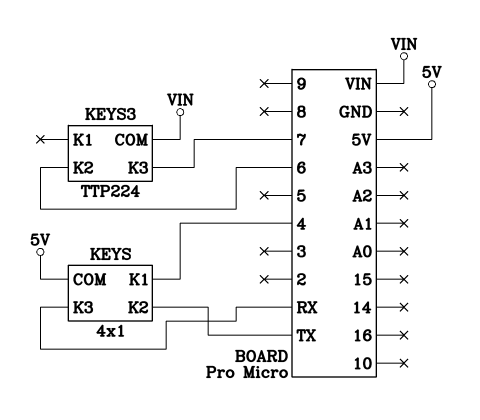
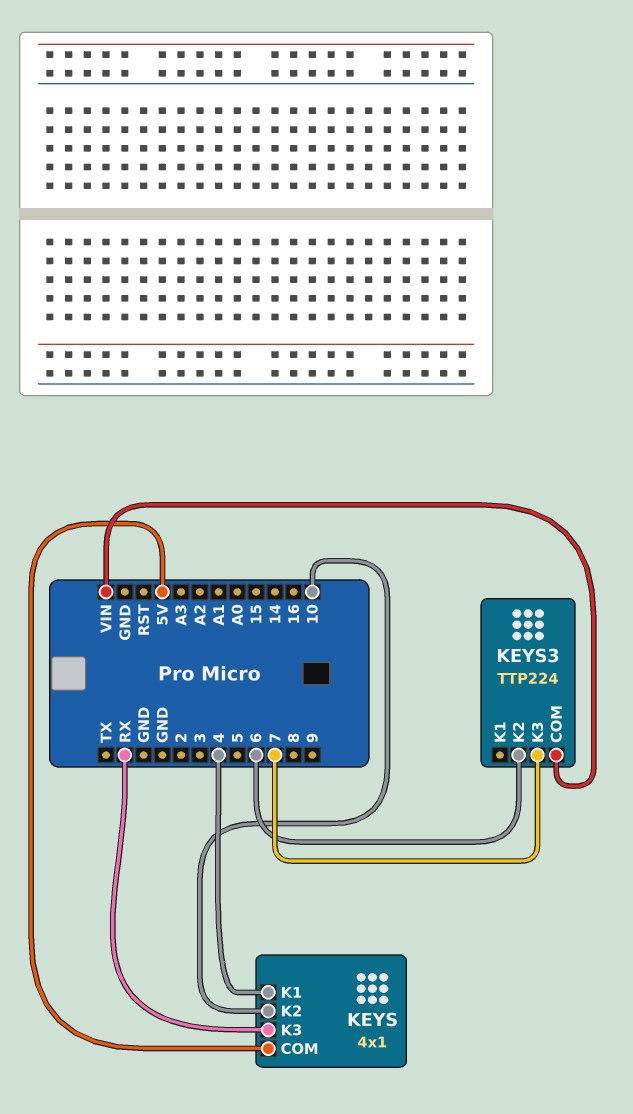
KEYS pin K2: TX -> 10

